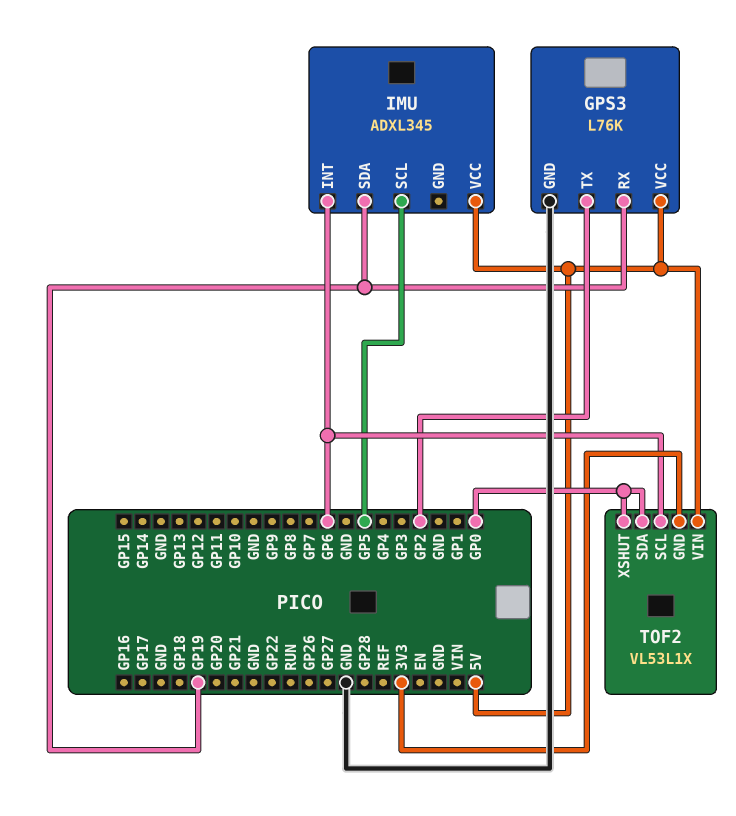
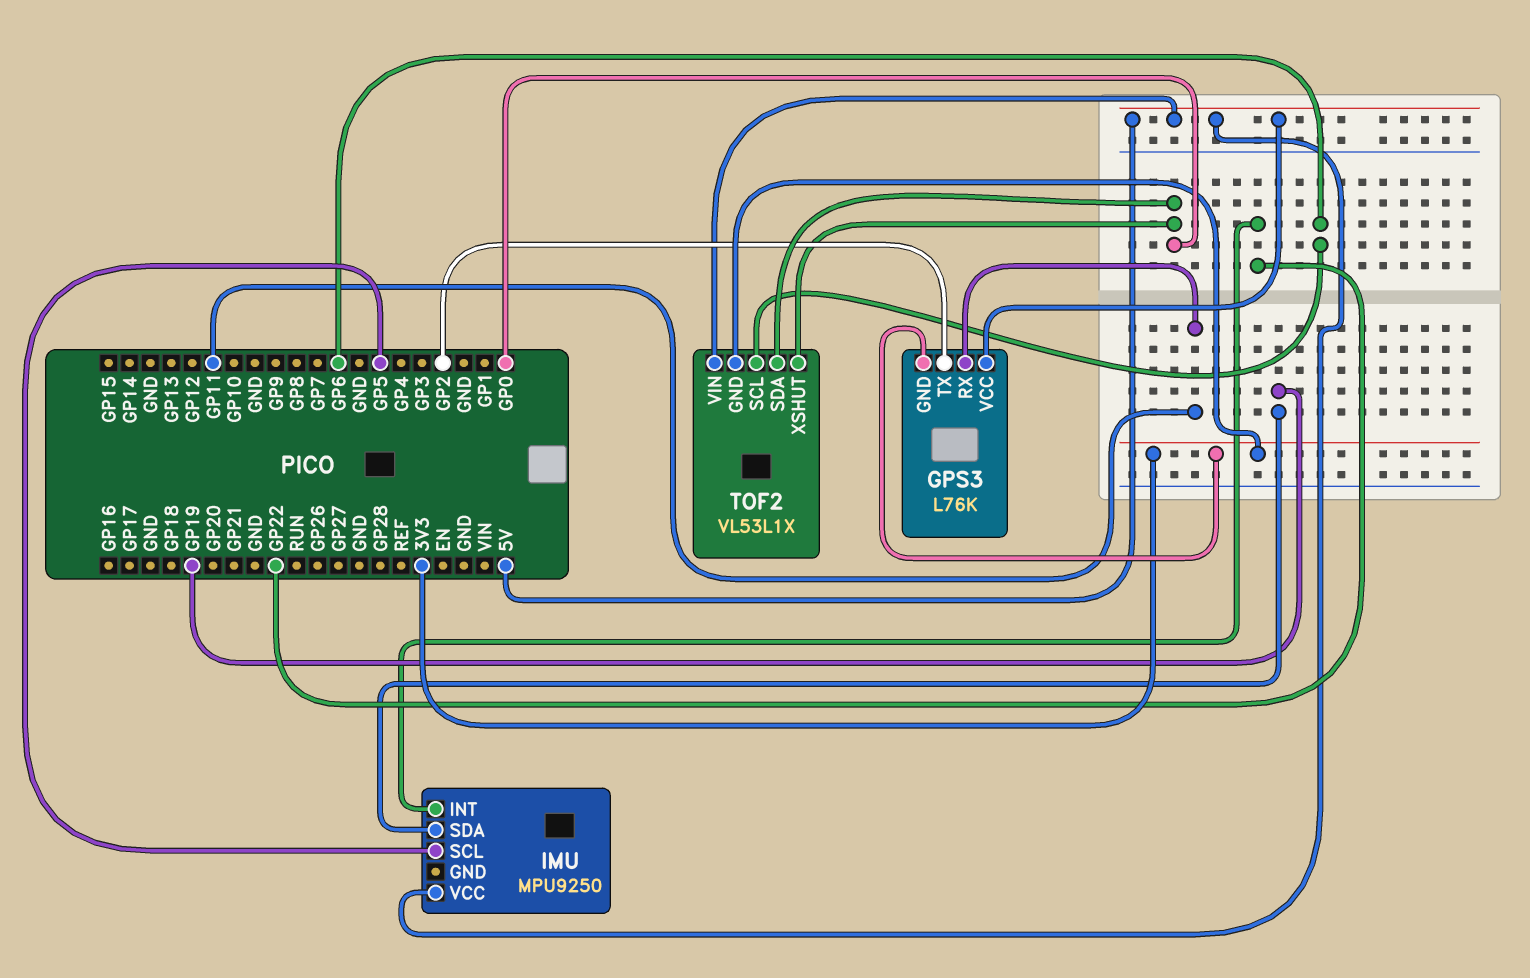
GPS3 pin GND: GND -> 3V3
GPS3 pin RX: GP19 -> GP11
IMU: ADXL345 -> MPU9250
IMU pin INT: GP6 -> GP22

